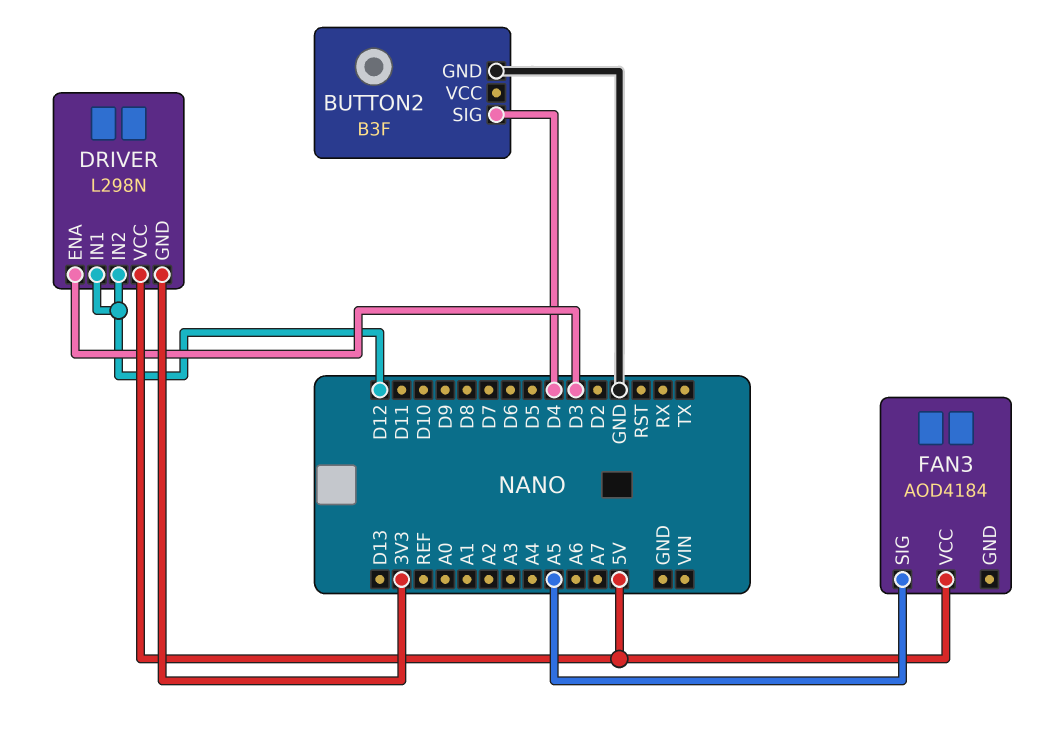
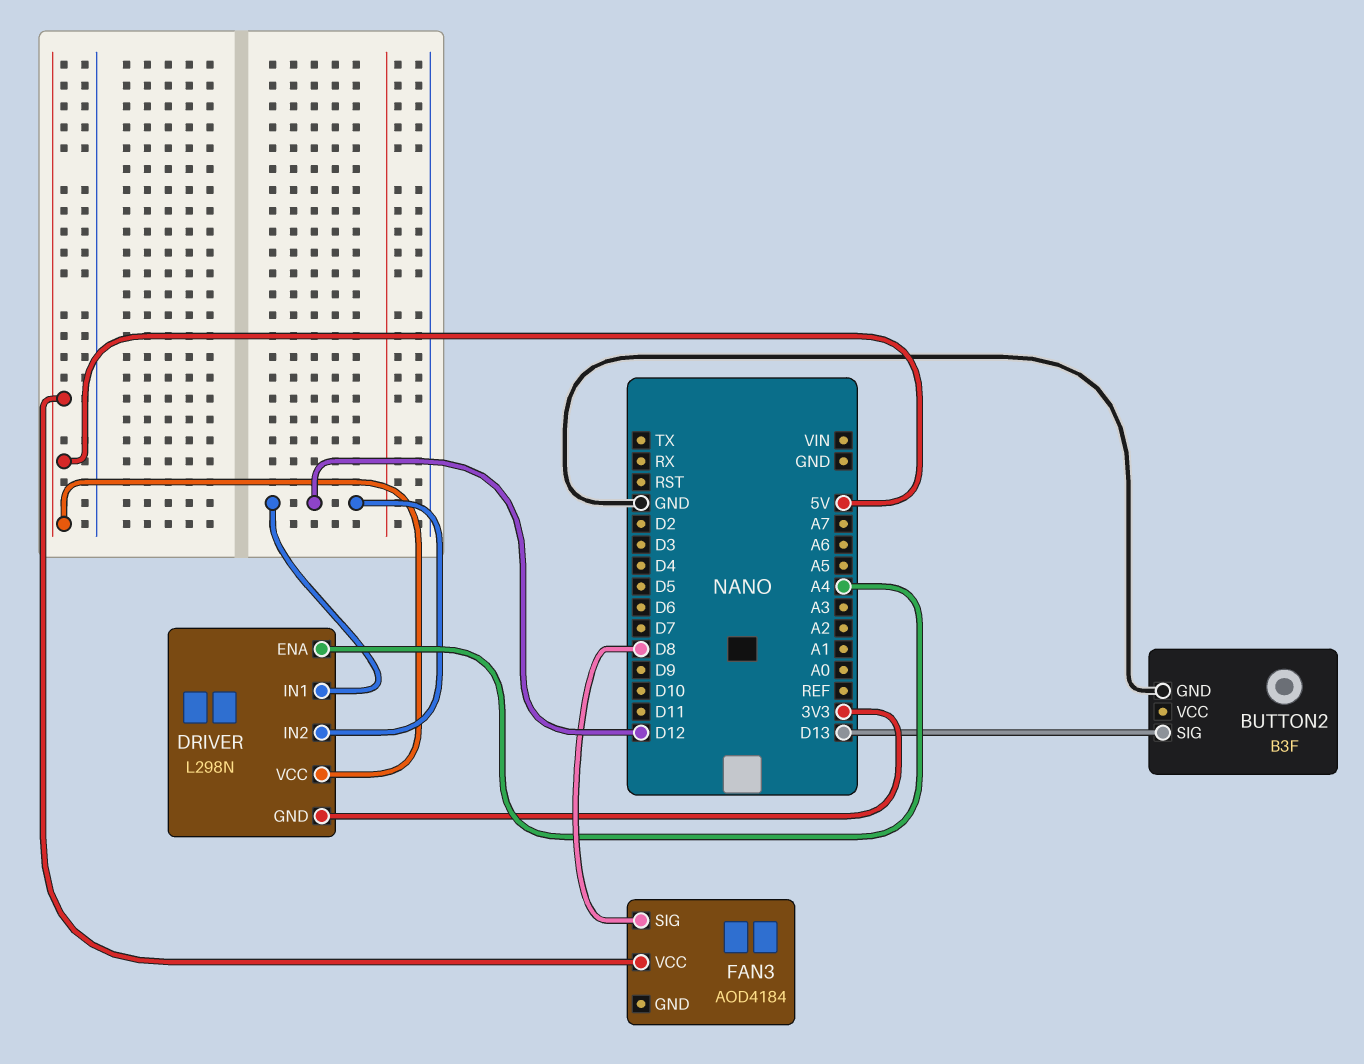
BUTTON2 pin SIG: D4 -> D13
DRIVER pin ENA: D3 -> A4
FAN3 pin SIG: A5 -> D8

